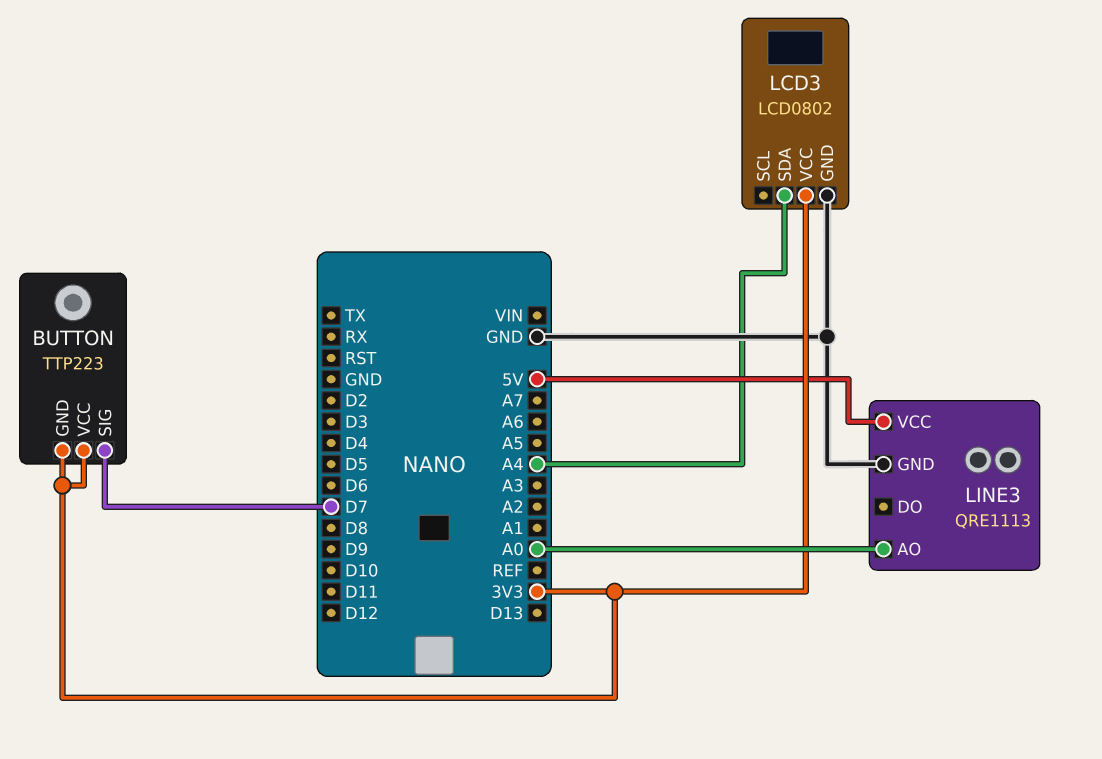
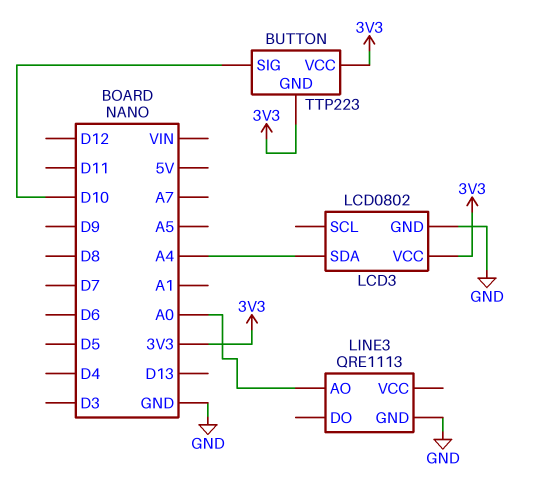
BUTTON pin SIG: D7 -> D10
LINE3 pin VCC: 5V -> none

